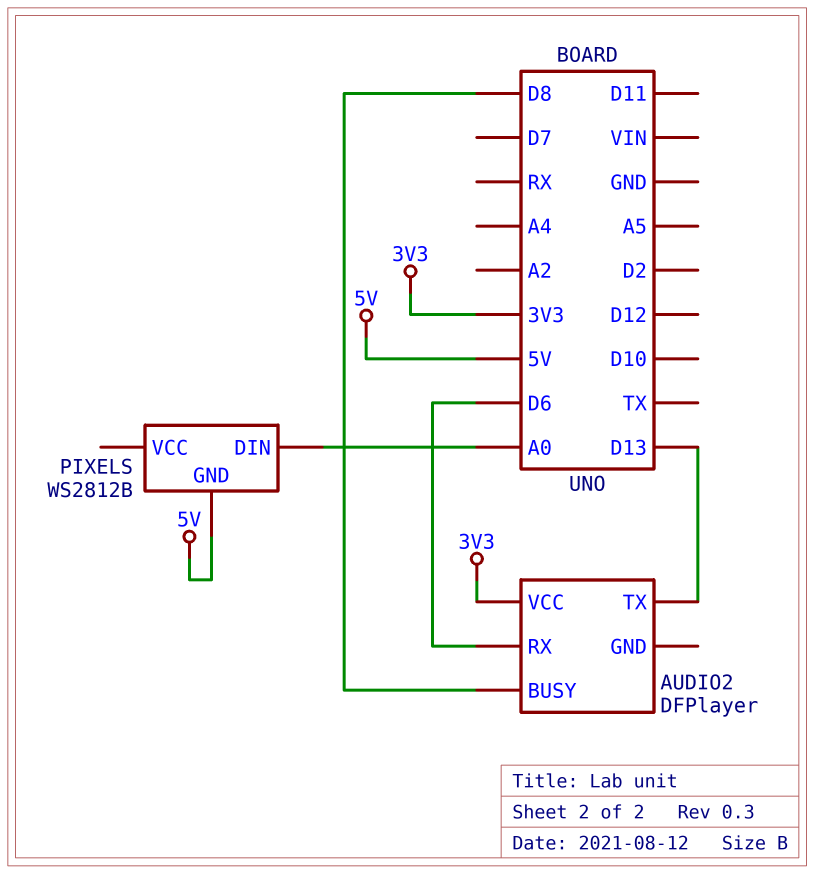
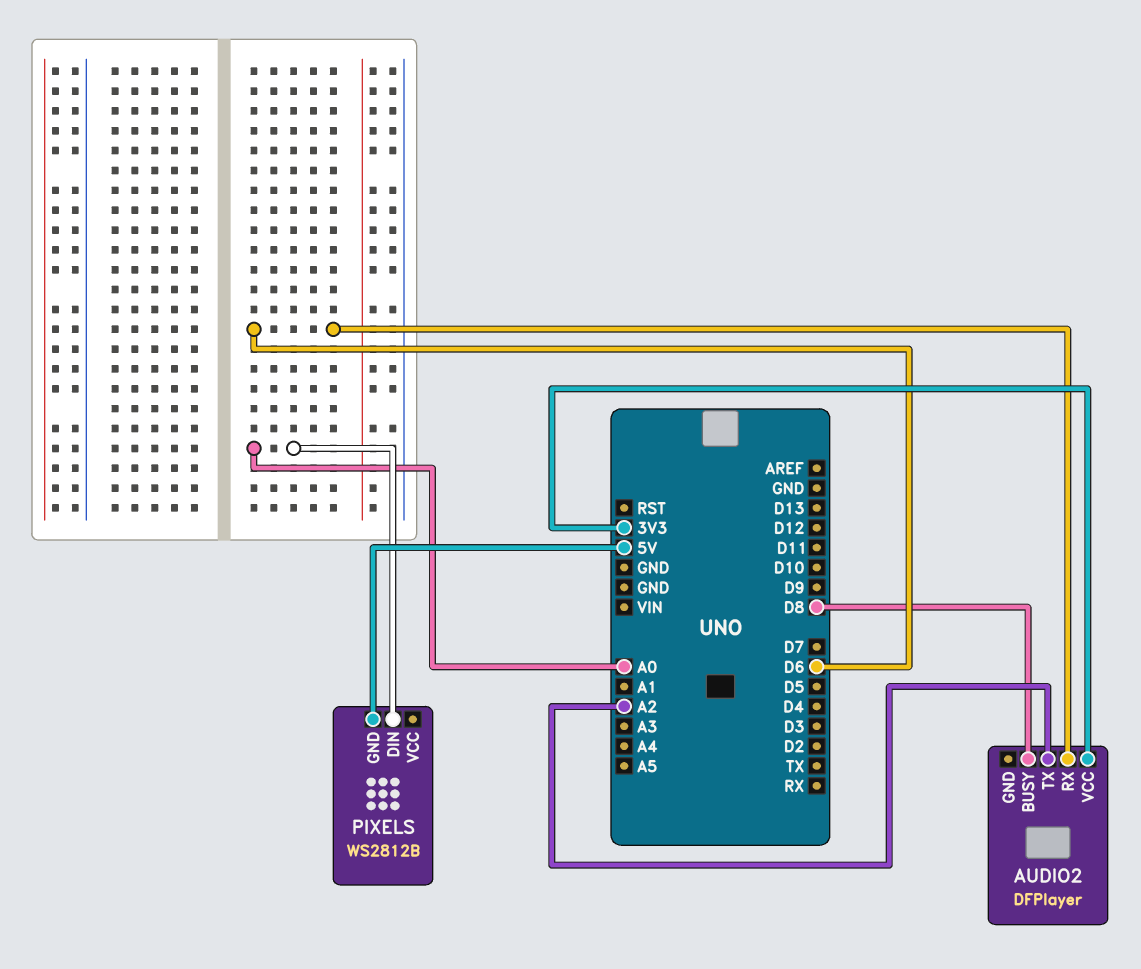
AUDIO2 pin TX: D13 -> A2

